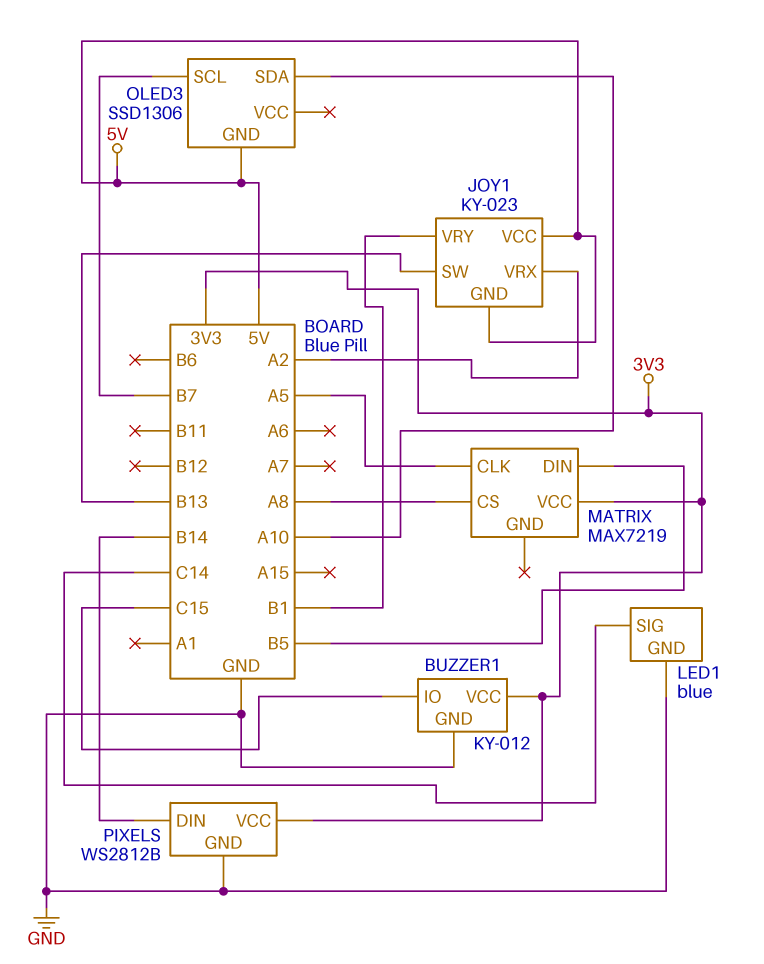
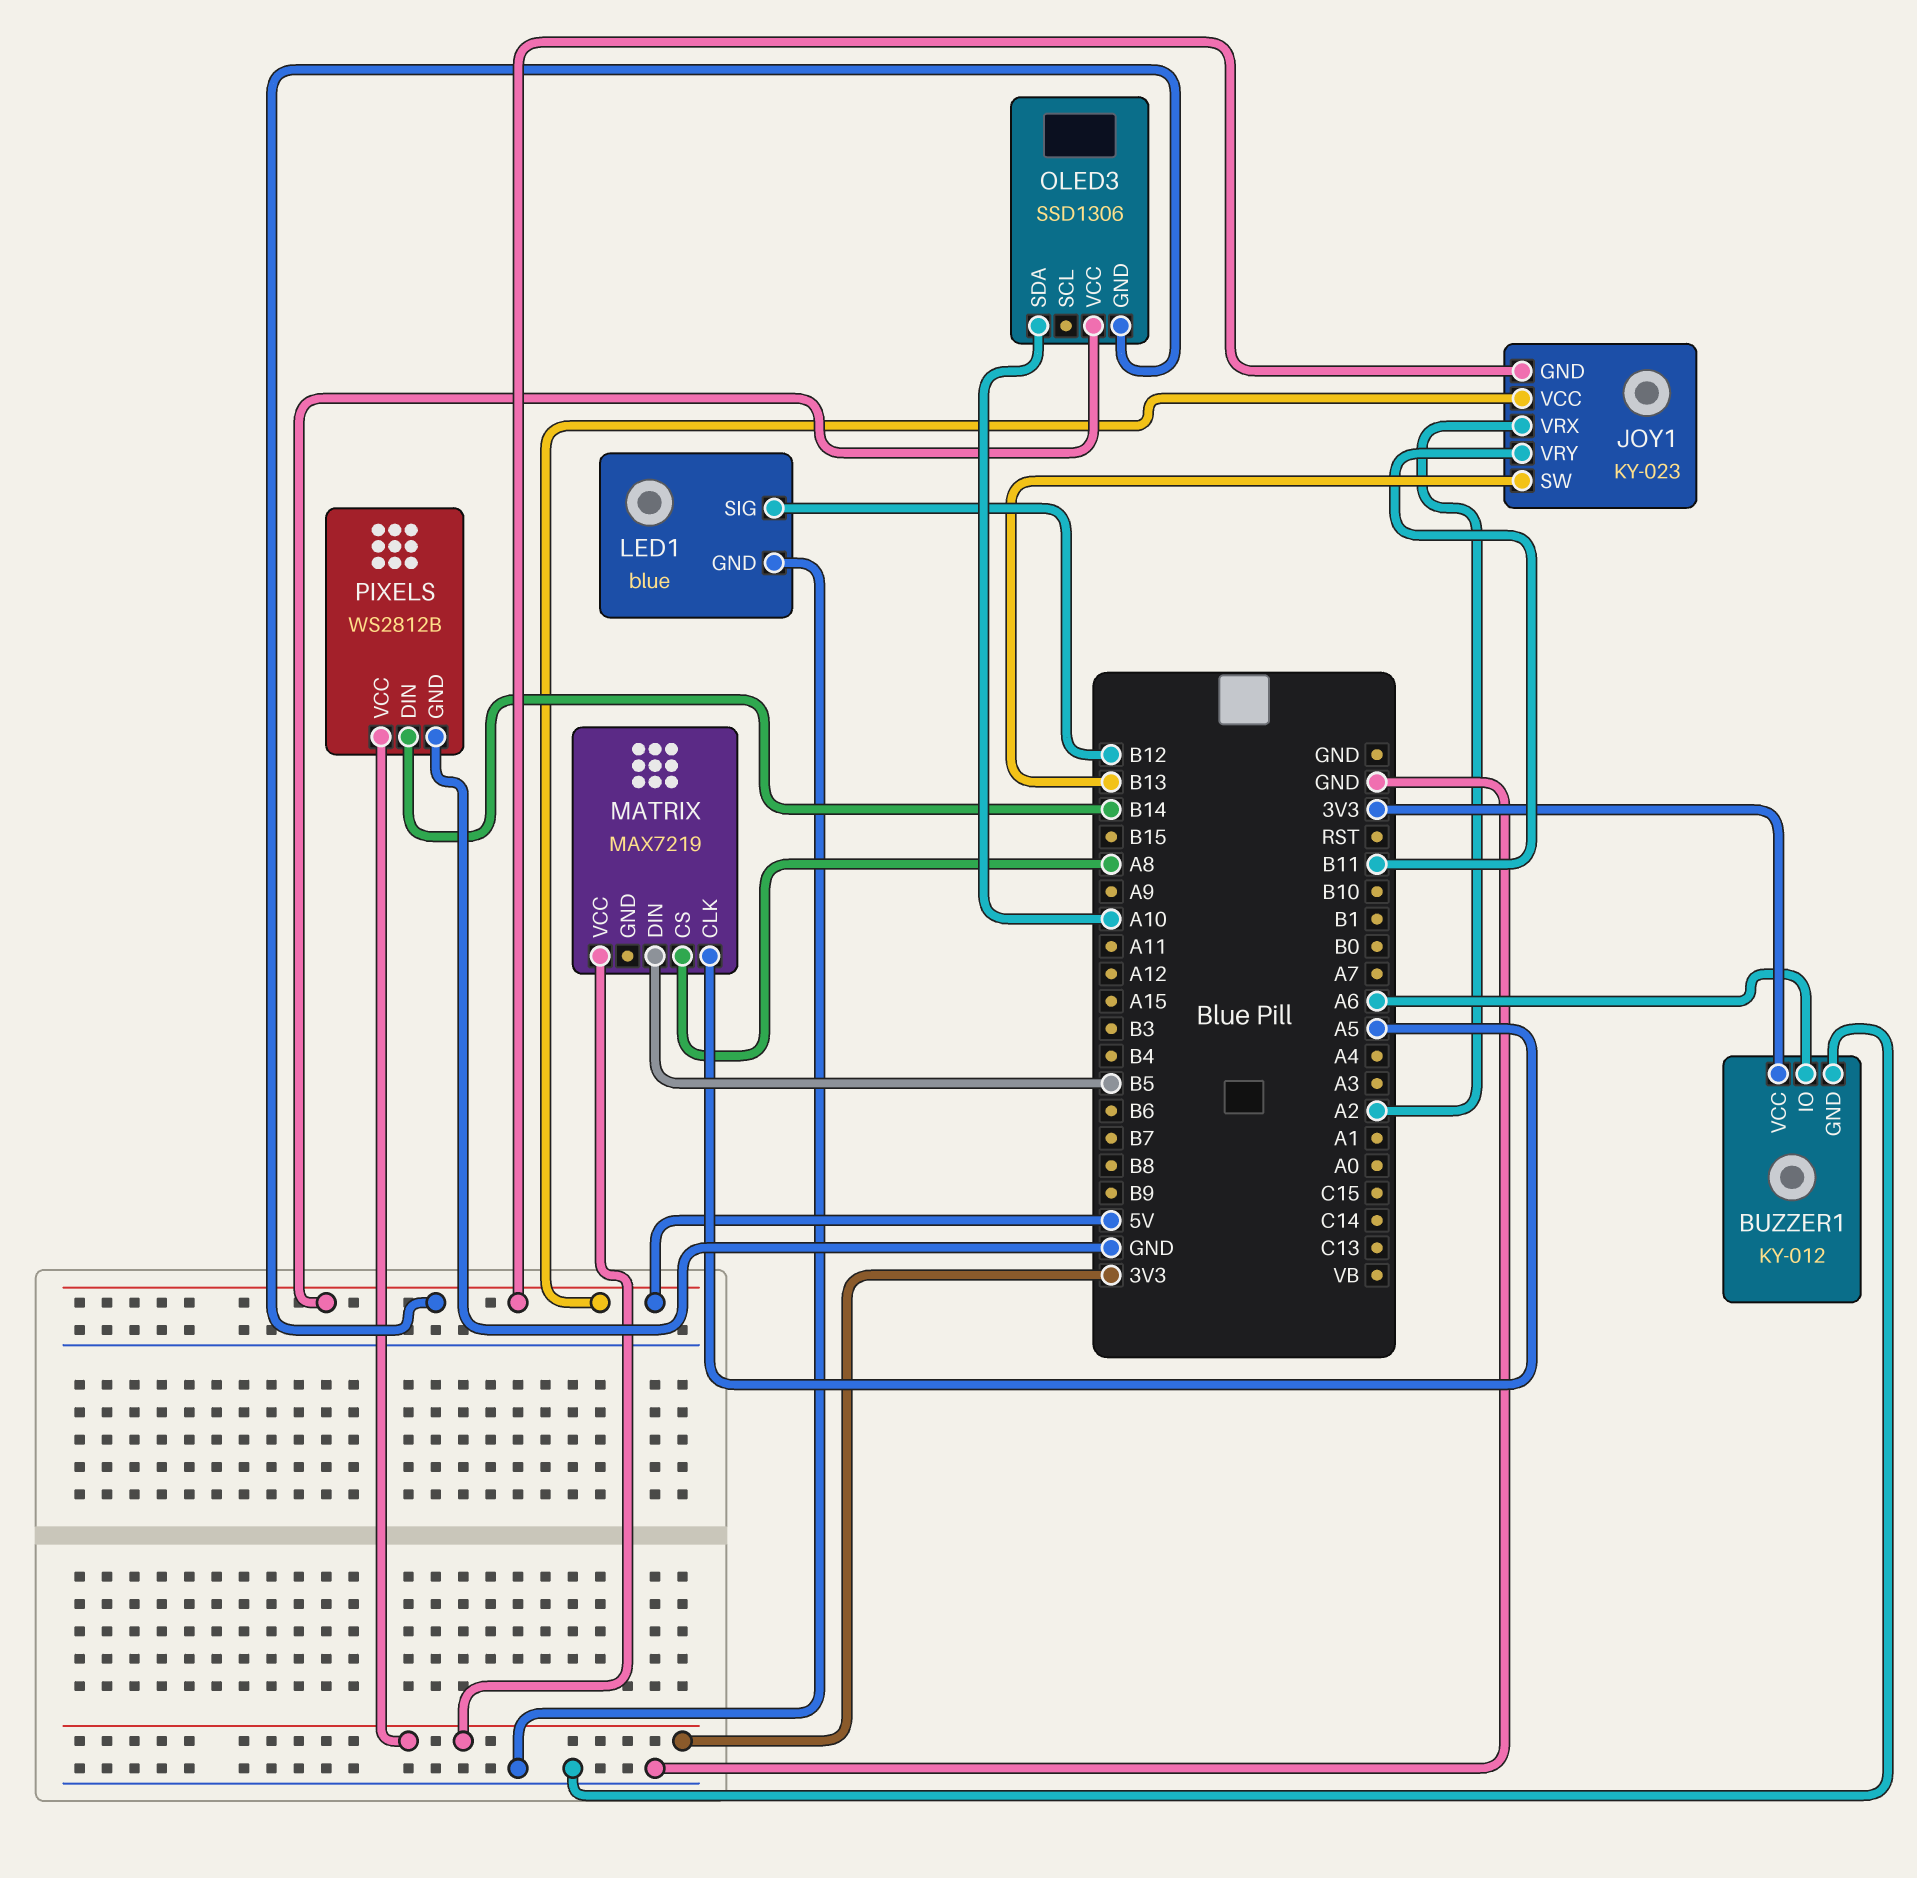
BUZZER1 pin IO: C15 -> A6
JOY1 pin VRY: B1 -> B11
LED1 pin SIG: C14 -> B12
OLED3 pin SCL: B7 -> none
OLED3 pin VCC: none -> 5V

